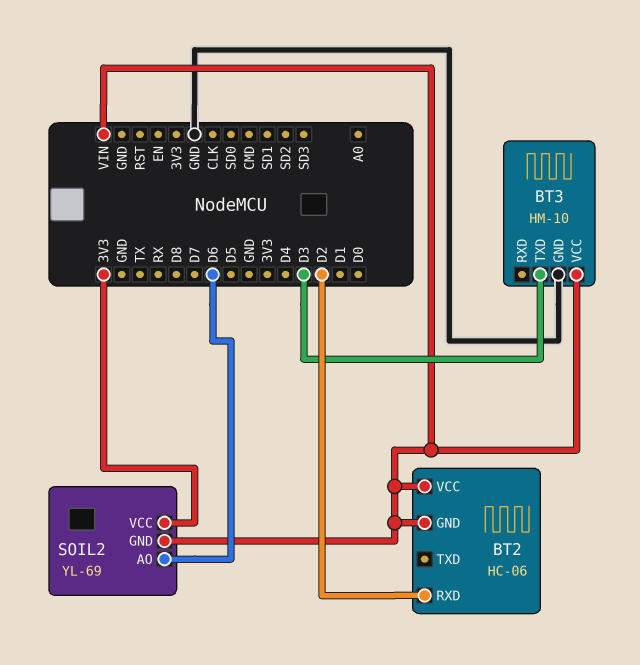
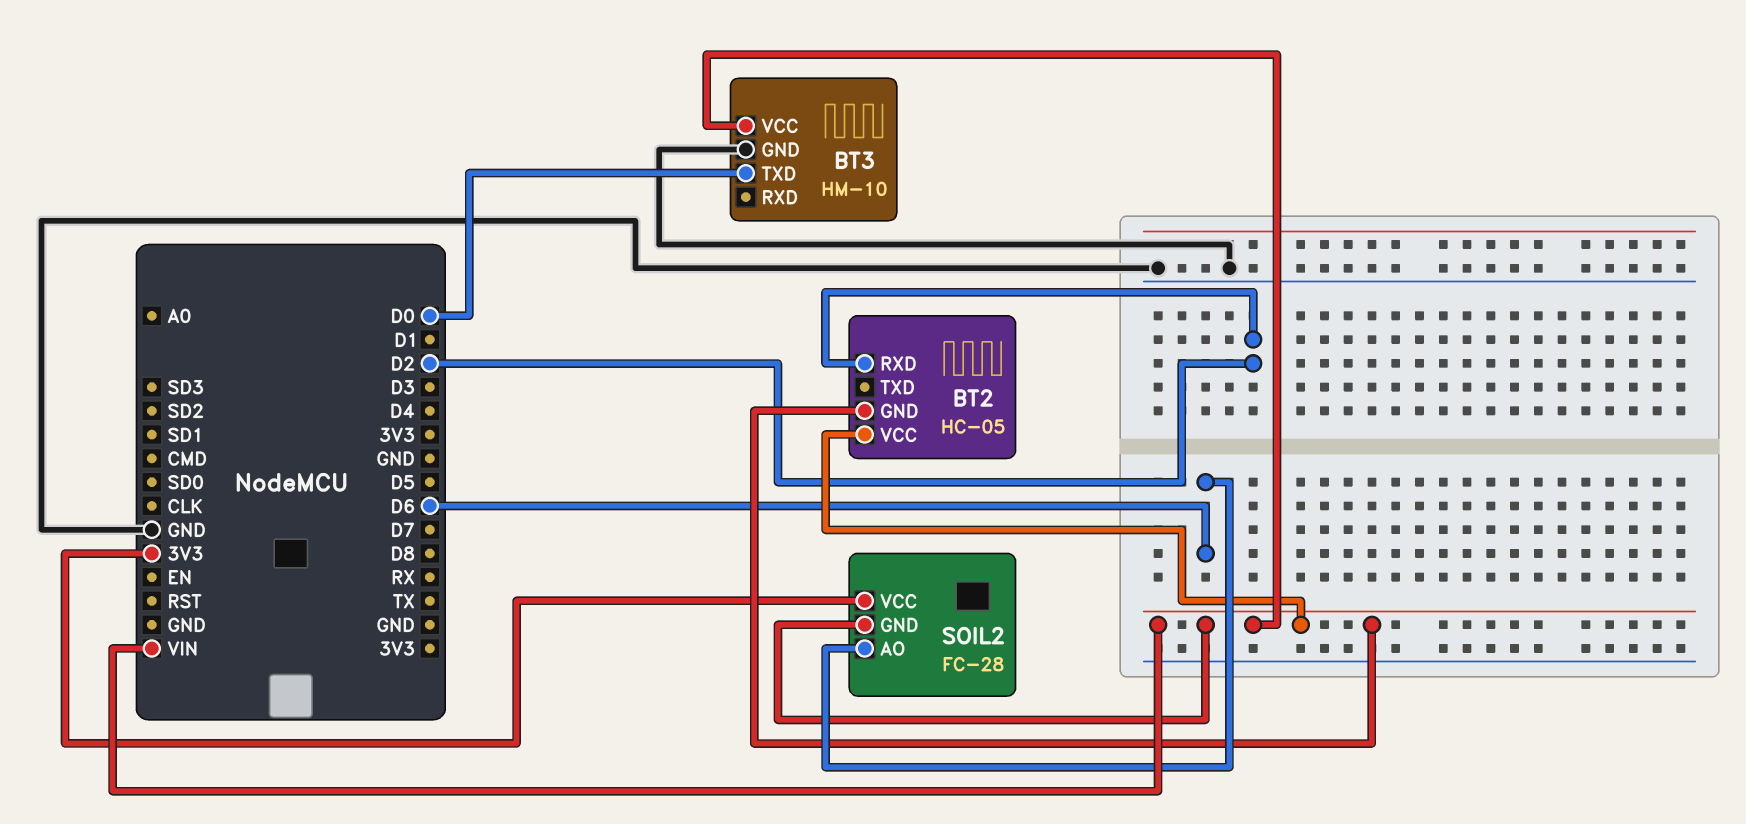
BT2: HC-06 -> HC-05
BT3 pin TXD: D3 -> D0
SOIL2: YL-69 -> FC-28

